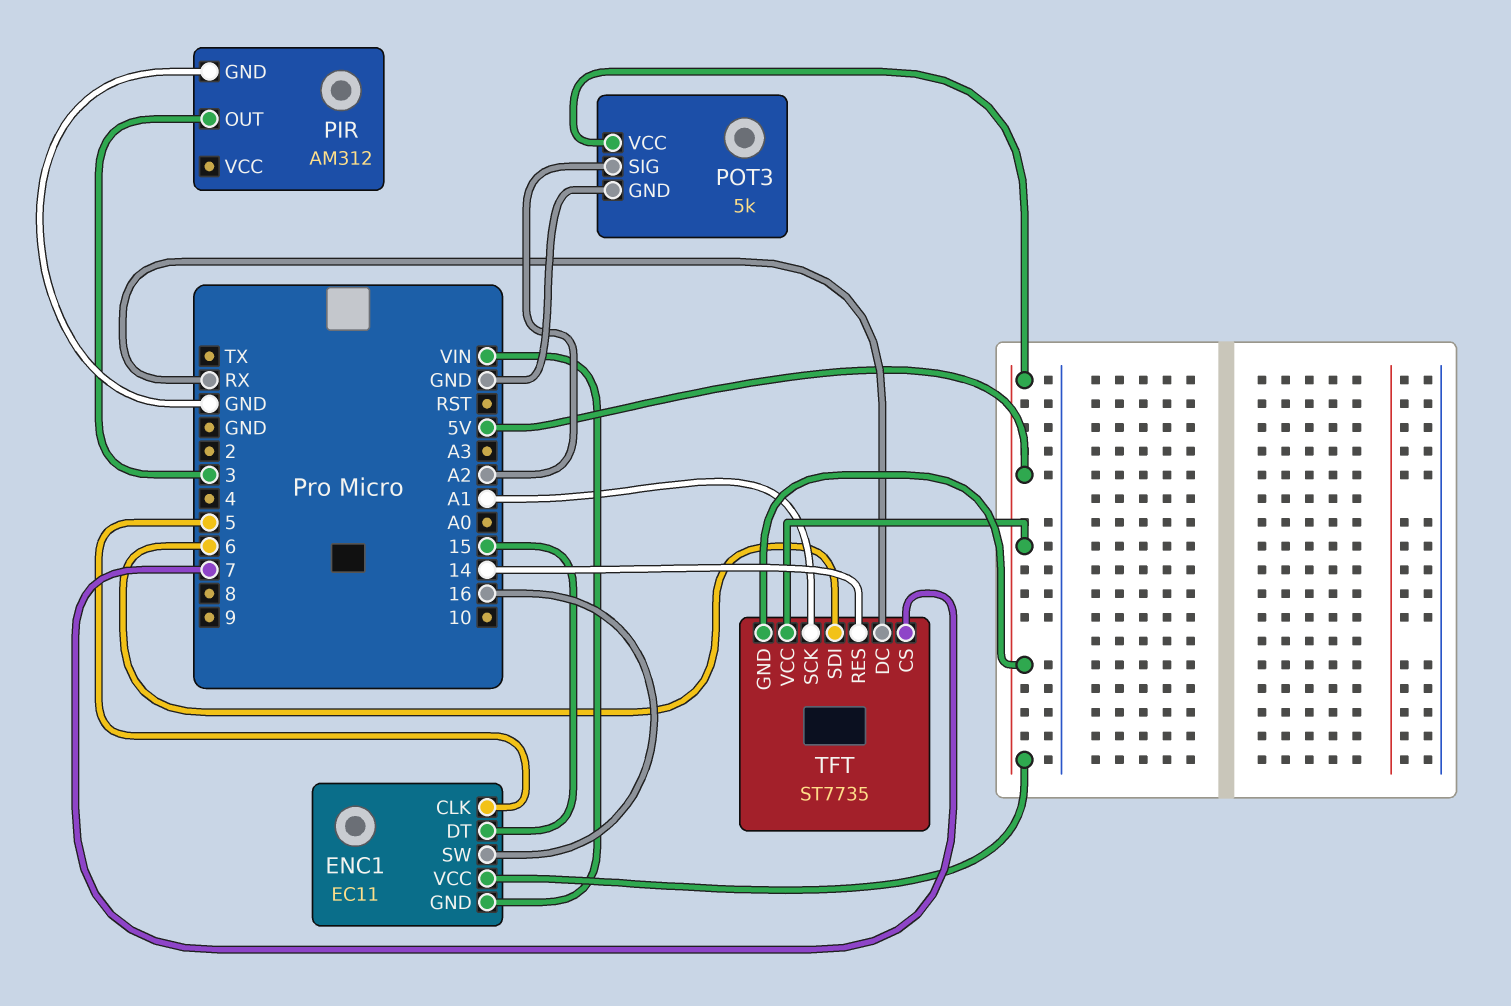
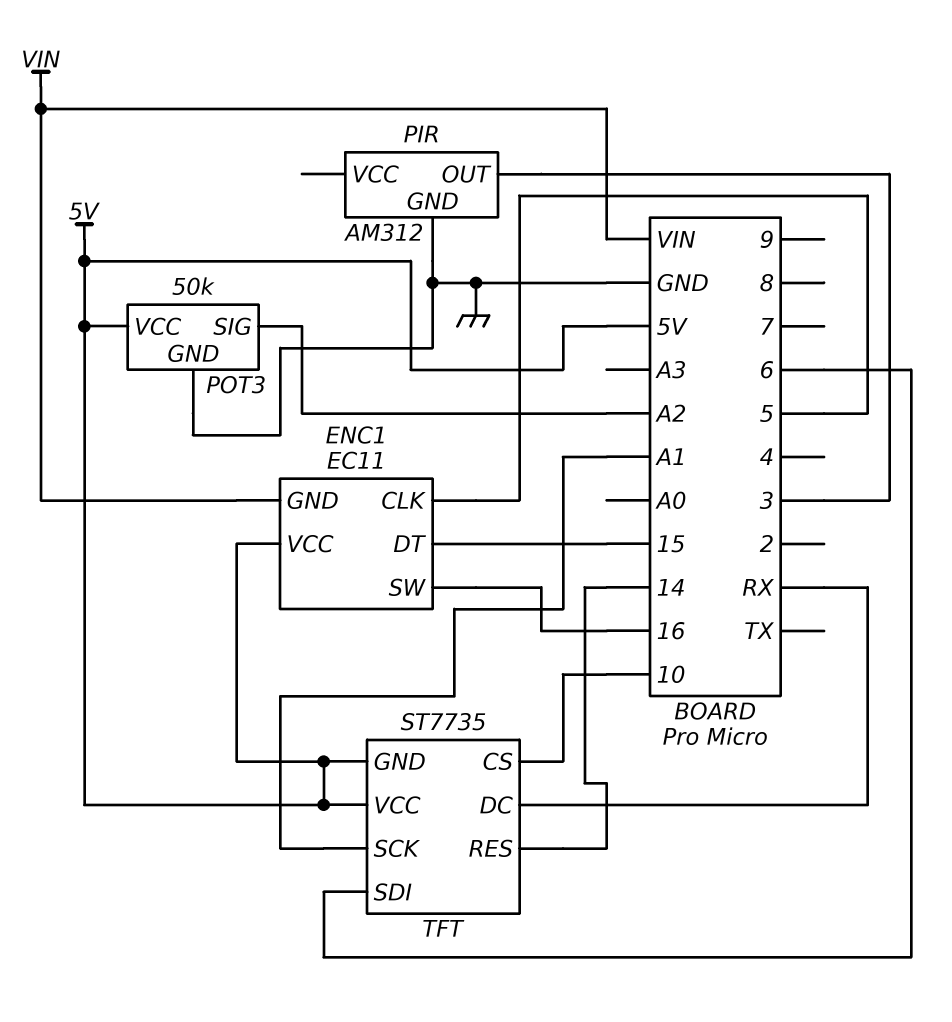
POT3: 5k -> 50k
TFT pin CS: 7 -> 10

